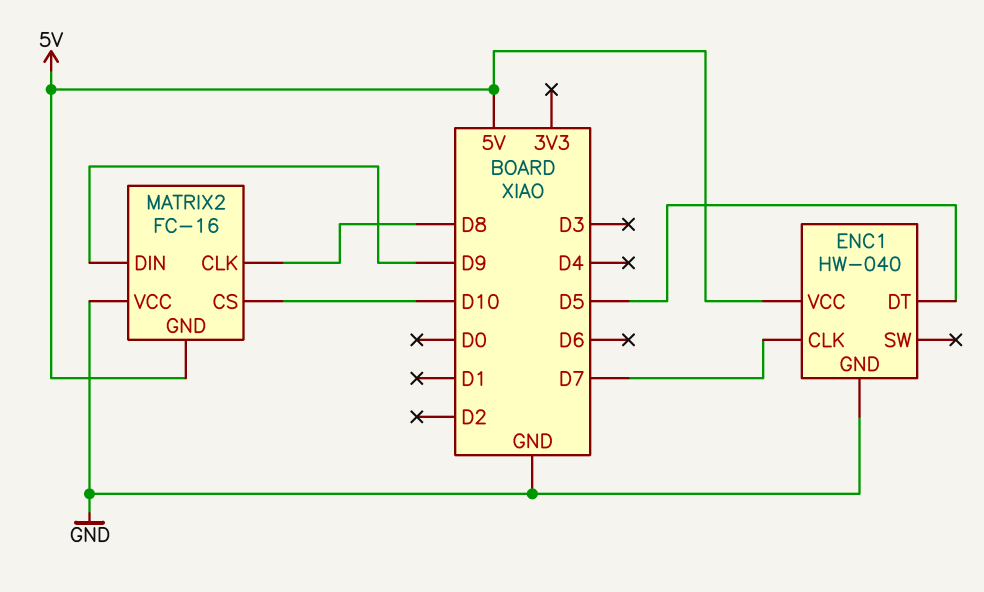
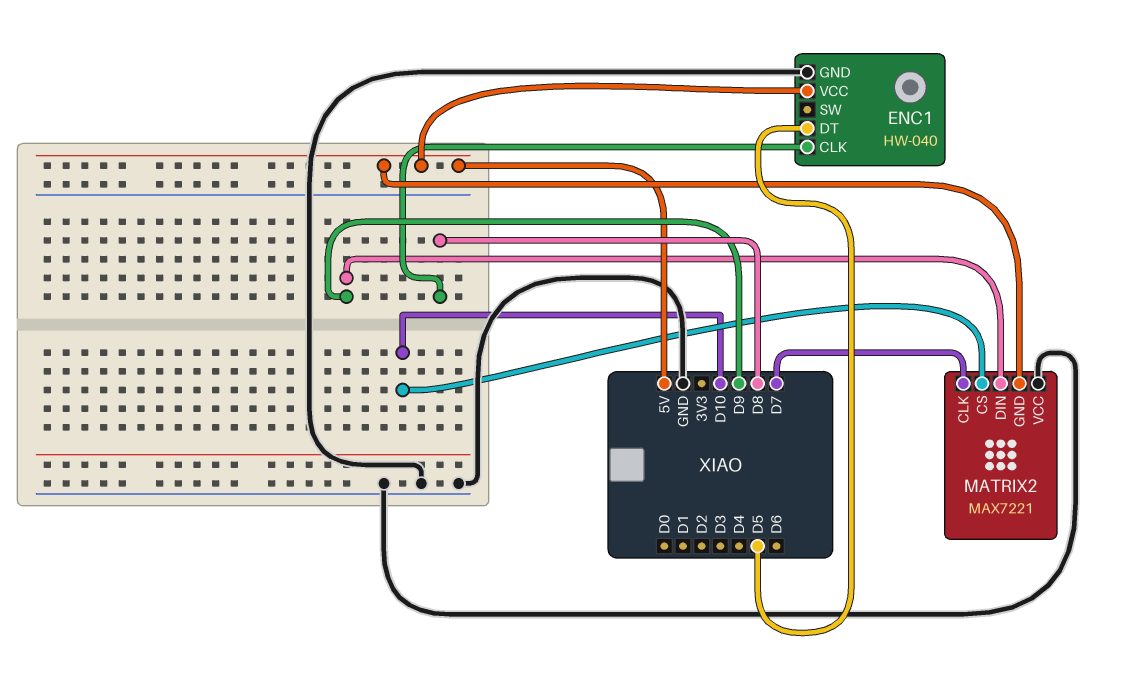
ENC1 pin CLK: D7 -> D8
MATRIX2: FC-16 -> MAX7221
MATRIX2 pin CLK: D8 -> D7

